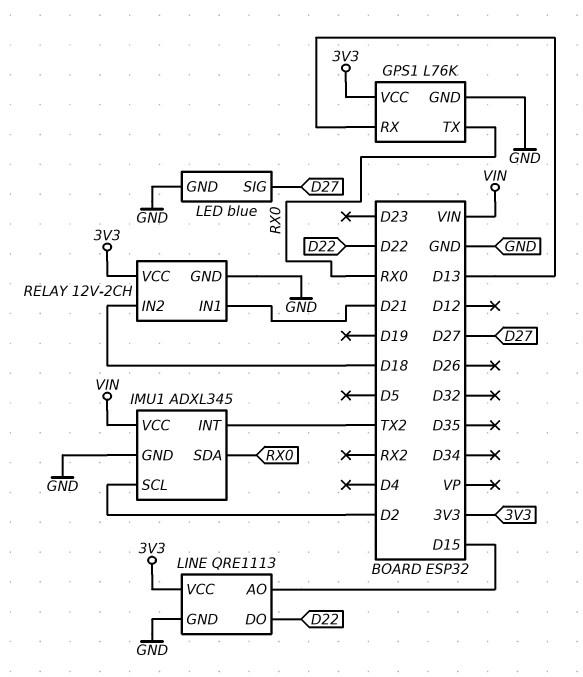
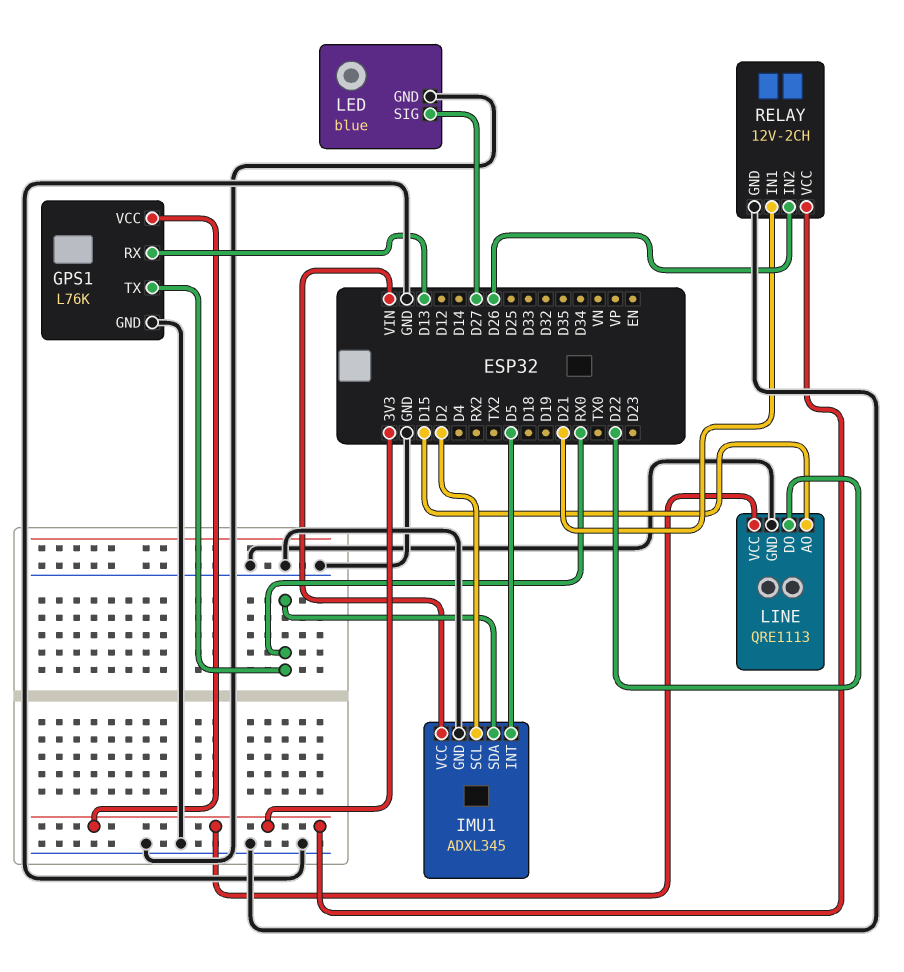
IMU1 pin INT: TX2 -> D5
RELAY pin IN2: D18 -> D26

